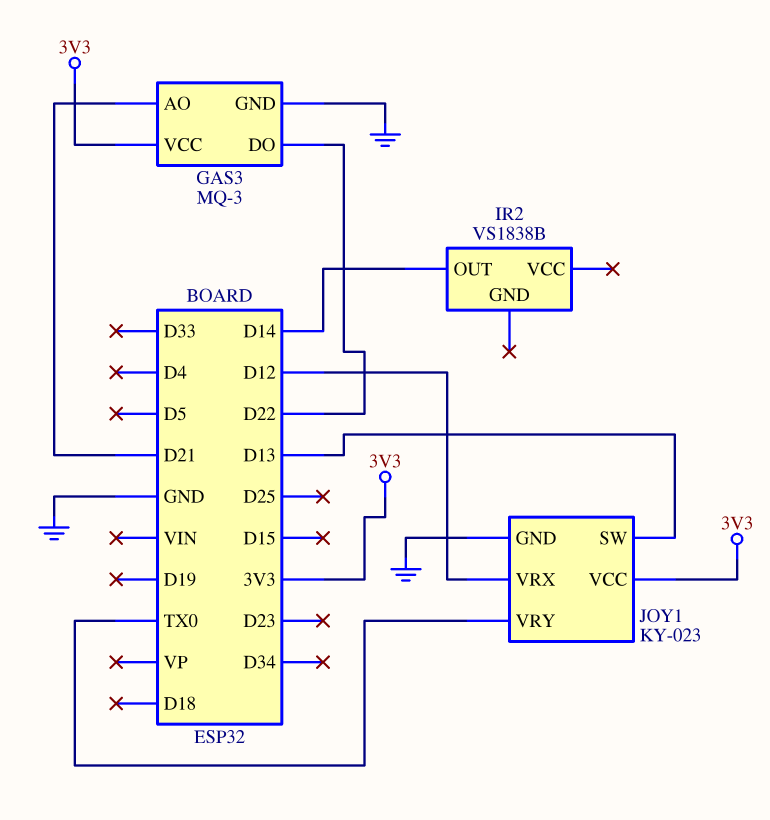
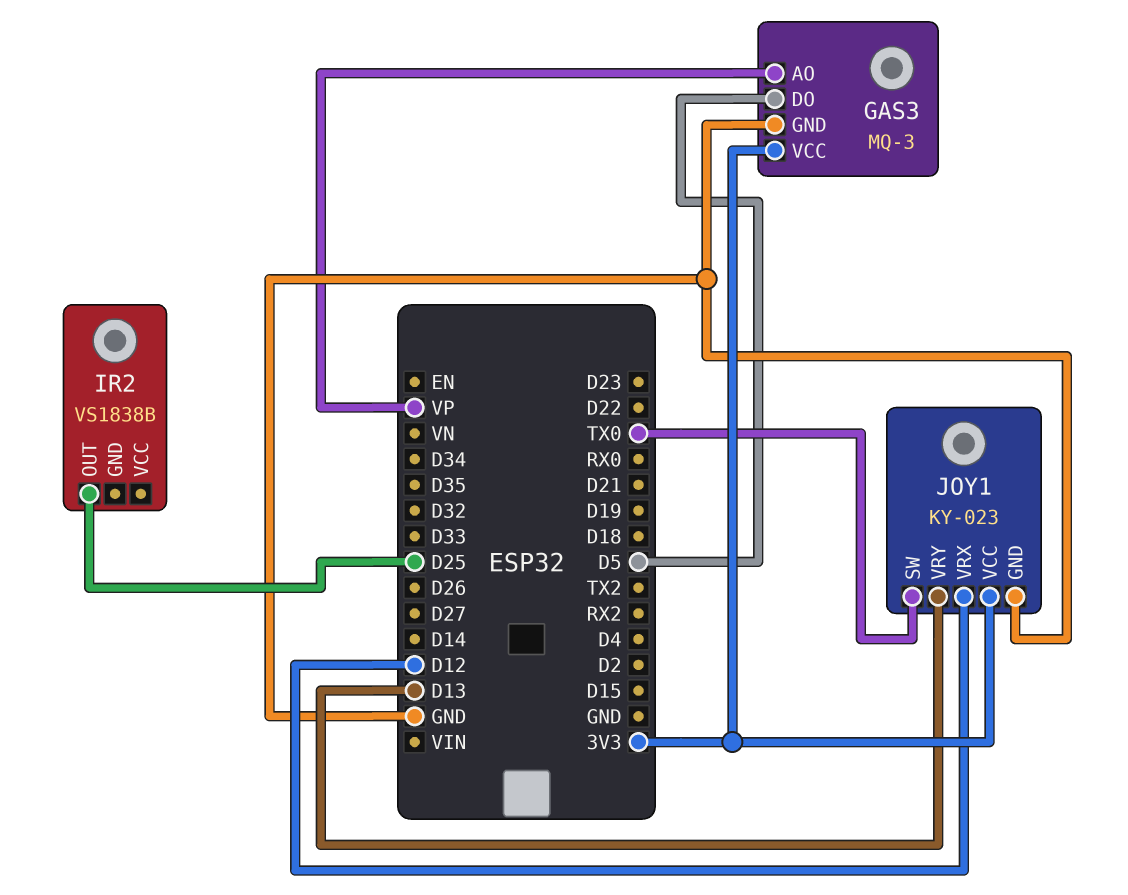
GAS3 pin AO: D21 -> VP
GAS3 pin DO: D22 -> D5
IR2 pin OUT: D14 -> D25
JOY1 pin SW: D13 -> TX0
JOY1 pin VRY: TX0 -> D13

